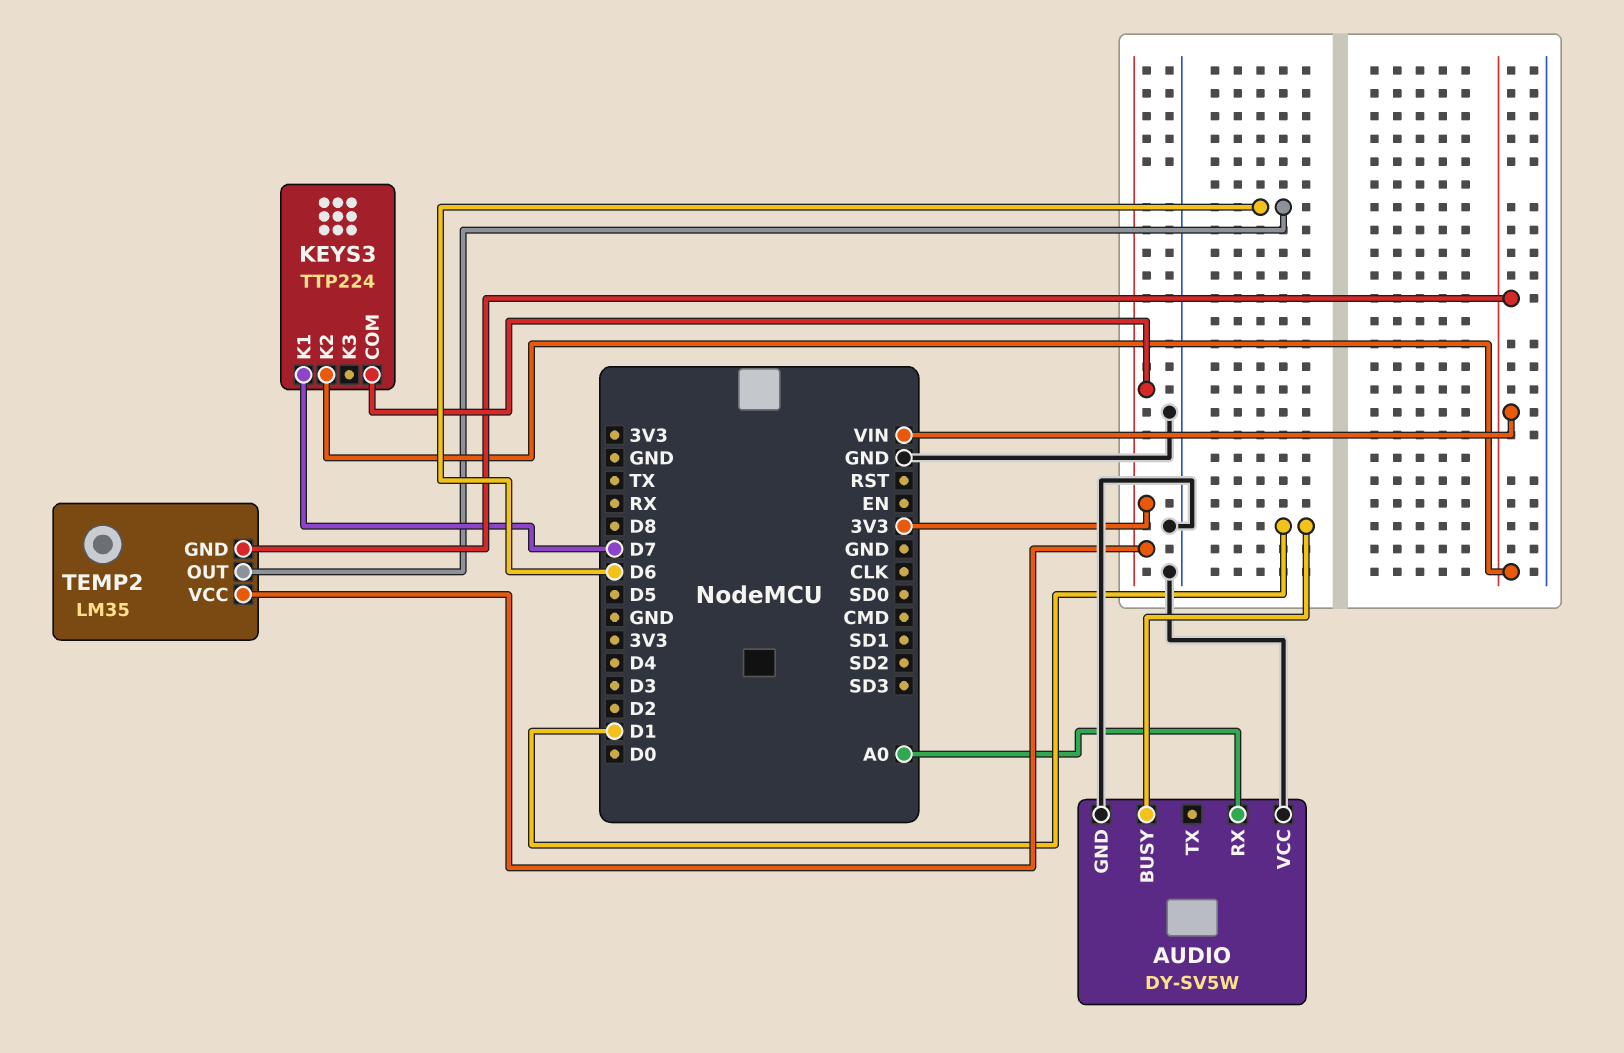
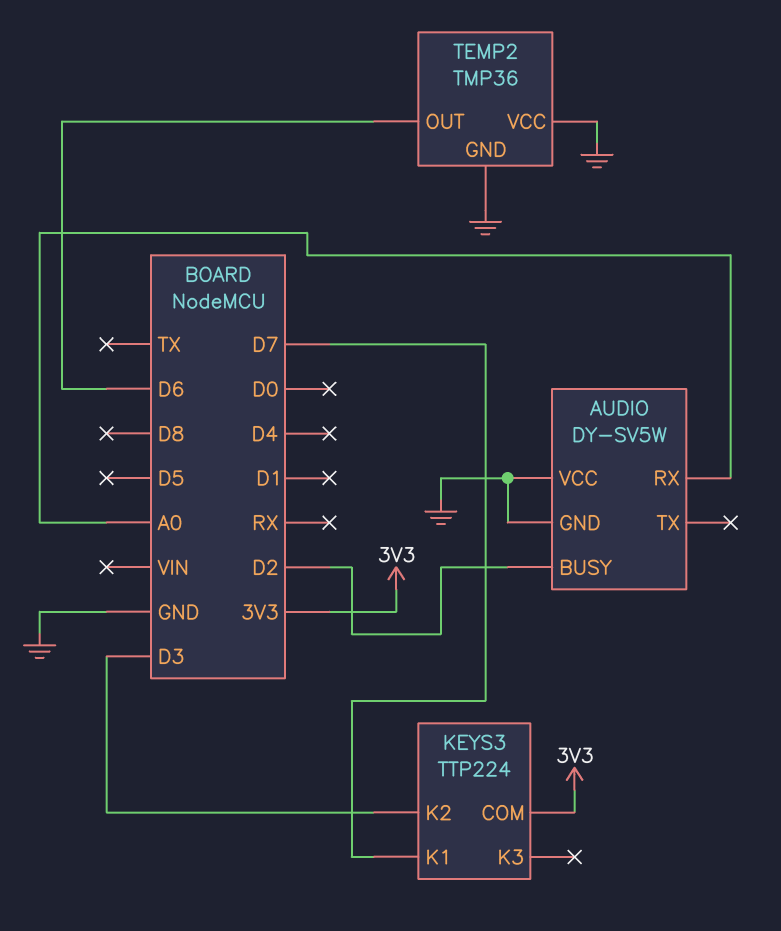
AUDIO pin BUSY: D1 -> D2
KEYS3 pin K2: VIN -> D3
TEMP2: LM35 -> TMP36
TEMP2 pin GND: VIN -> GND
TEMP2 pin VCC: 3V3 -> GND

